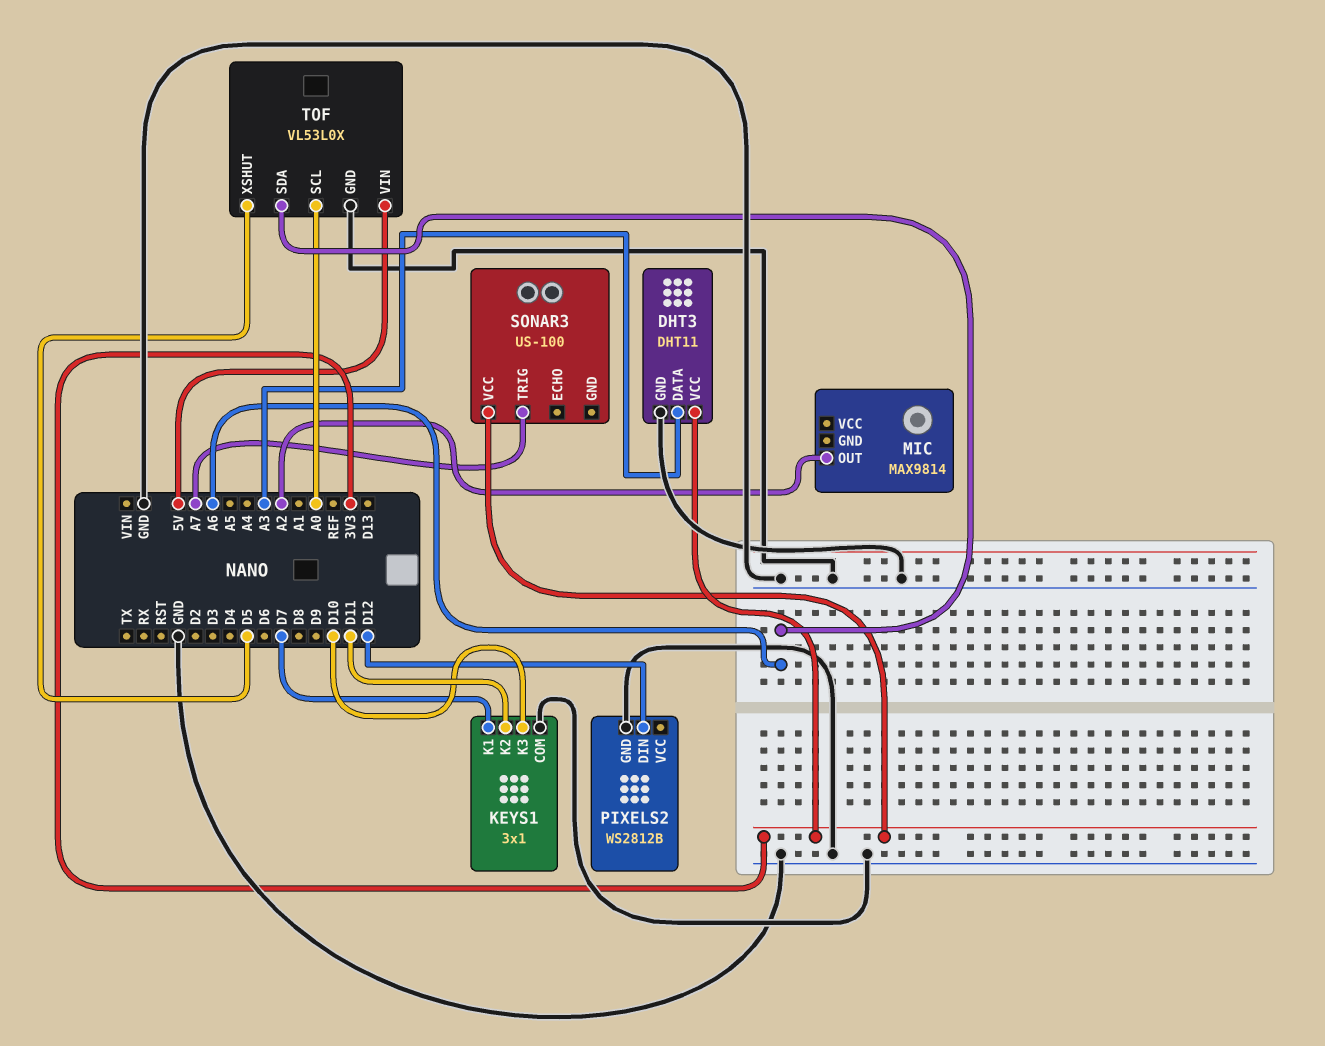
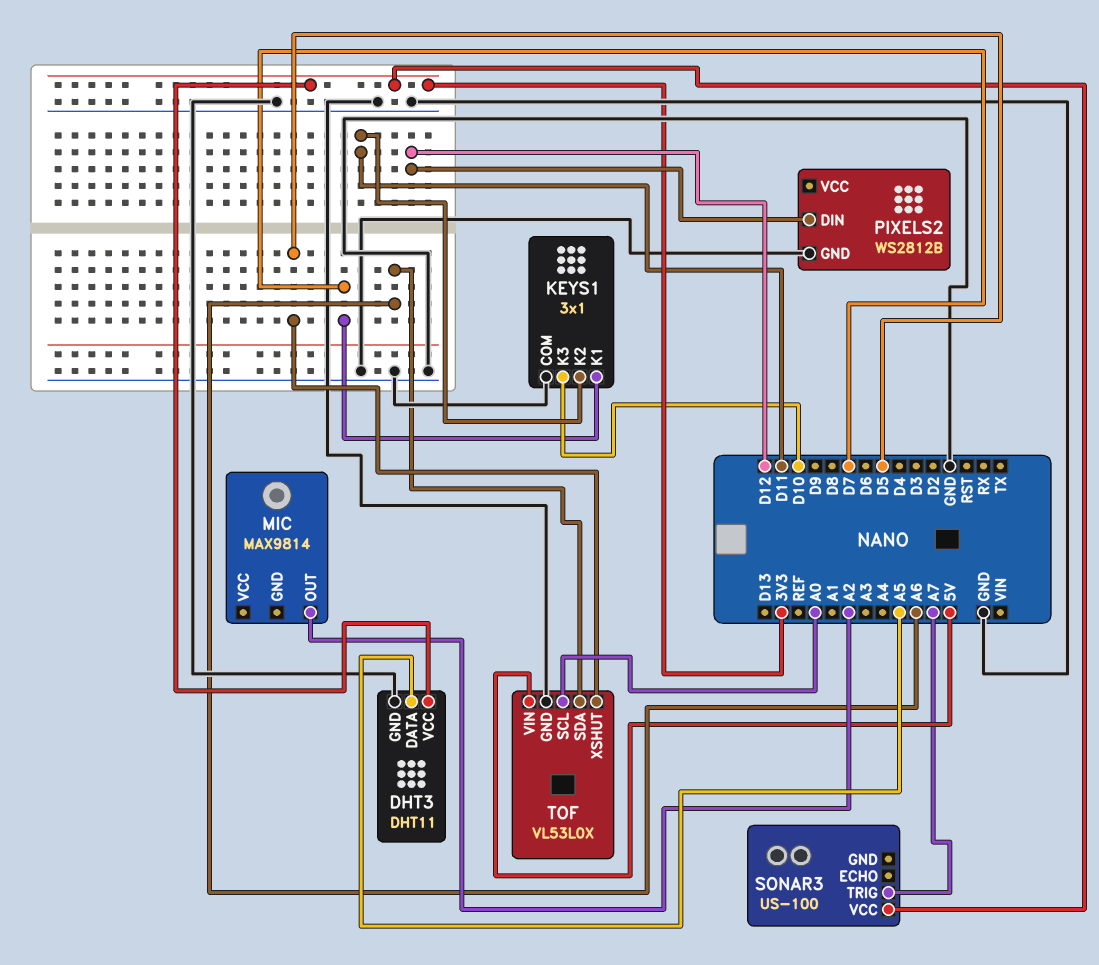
DHT3 pin DATA: A3 -> A5

